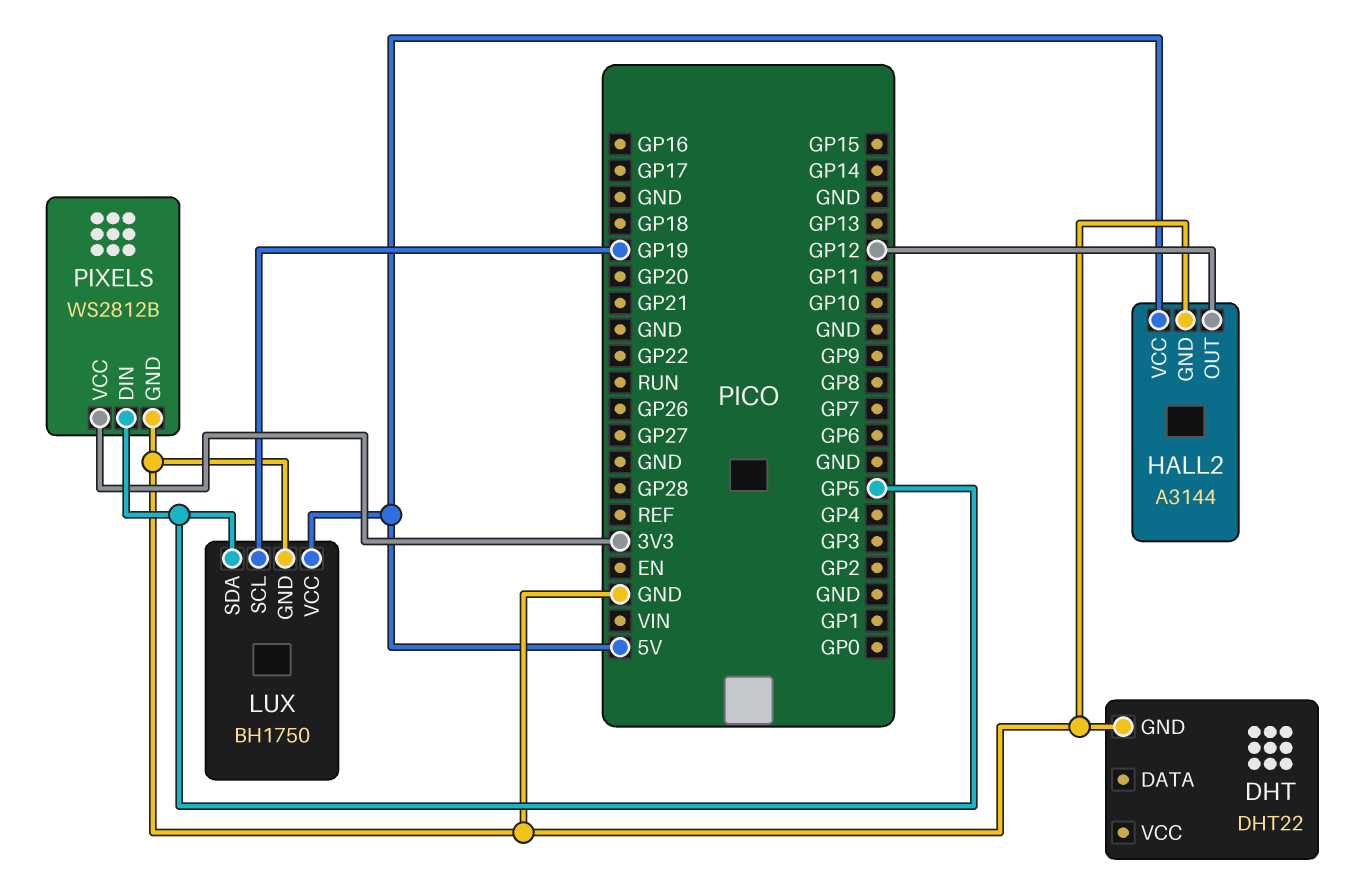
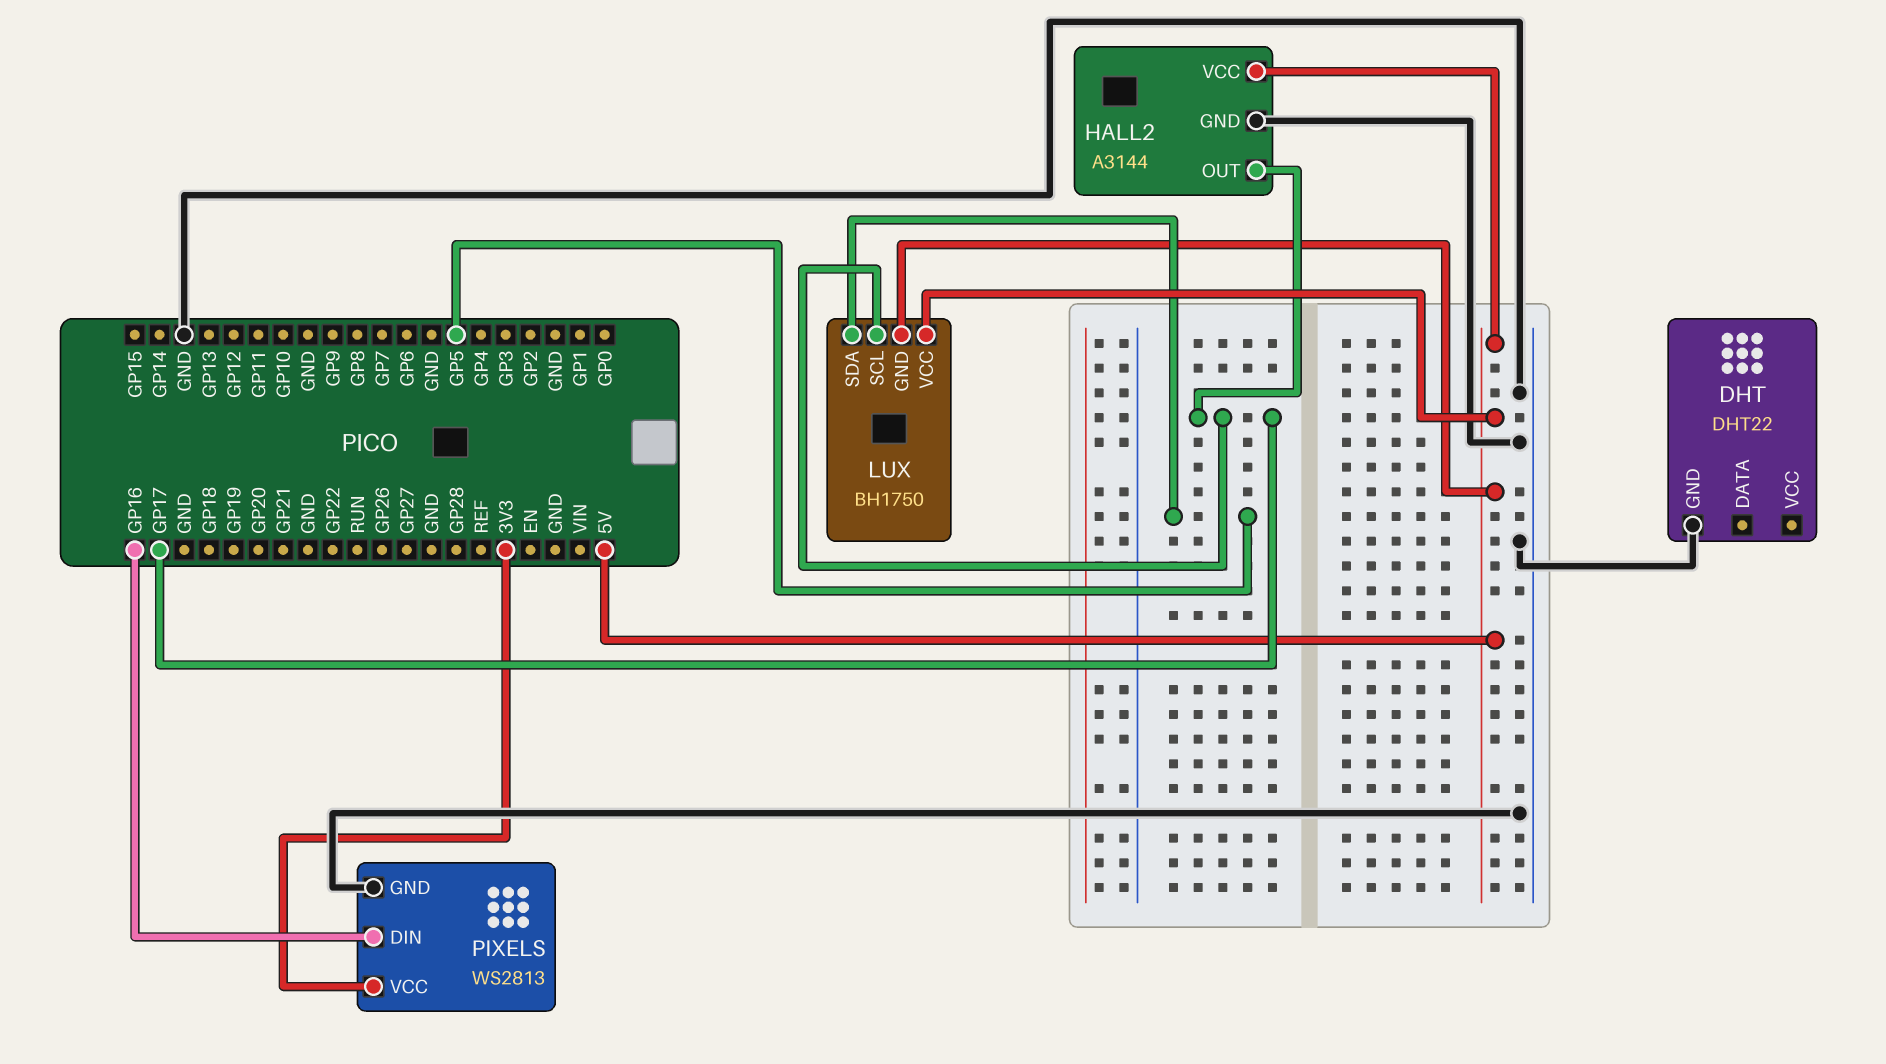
HALL2 pin OUT: GP12 -> GP17
LUX pin GND: GND -> 5V
LUX pin SCL: GP19 -> GP17
PIXELS: WS2812B -> WS2813
PIXELS pin DIN: GP5 -> GP16

